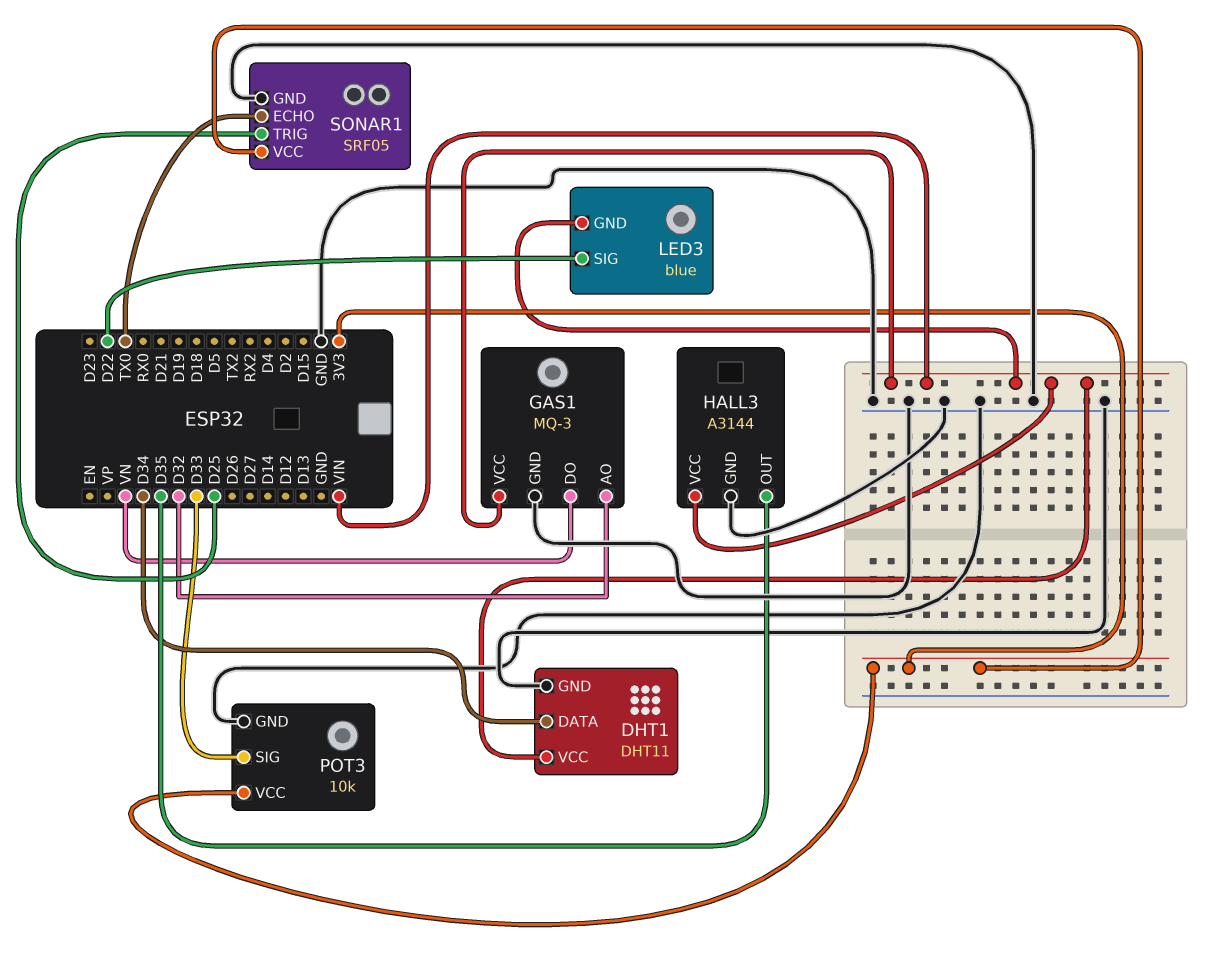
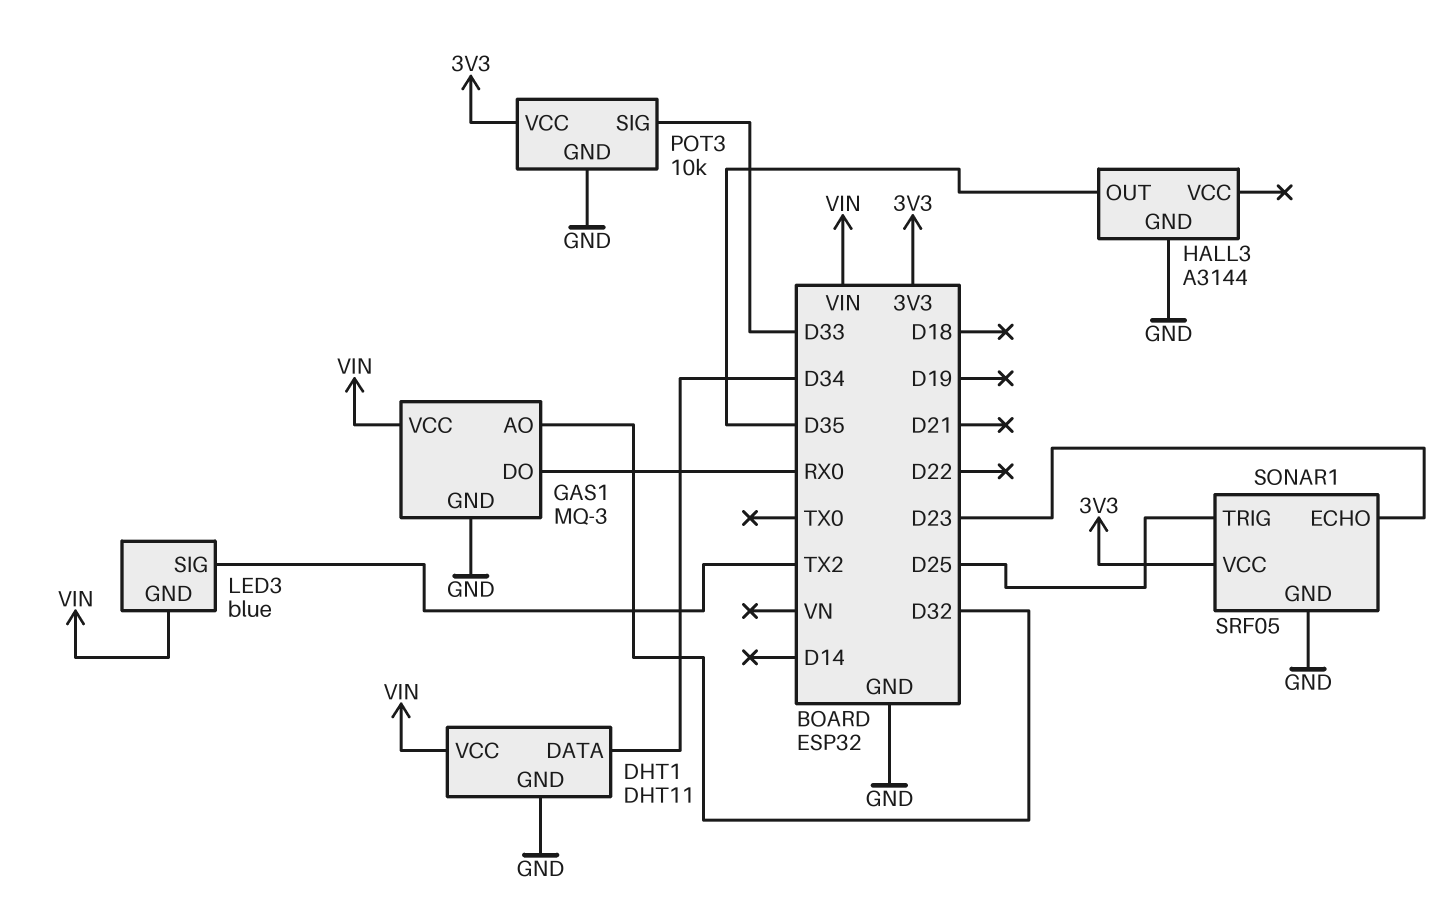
GAS1 pin DO: VN -> RX0
HALL3 pin VCC: VIN -> none
LED3 pin SIG: D22 -> TX2
SONAR1 pin ECHO: TX0 -> D23

